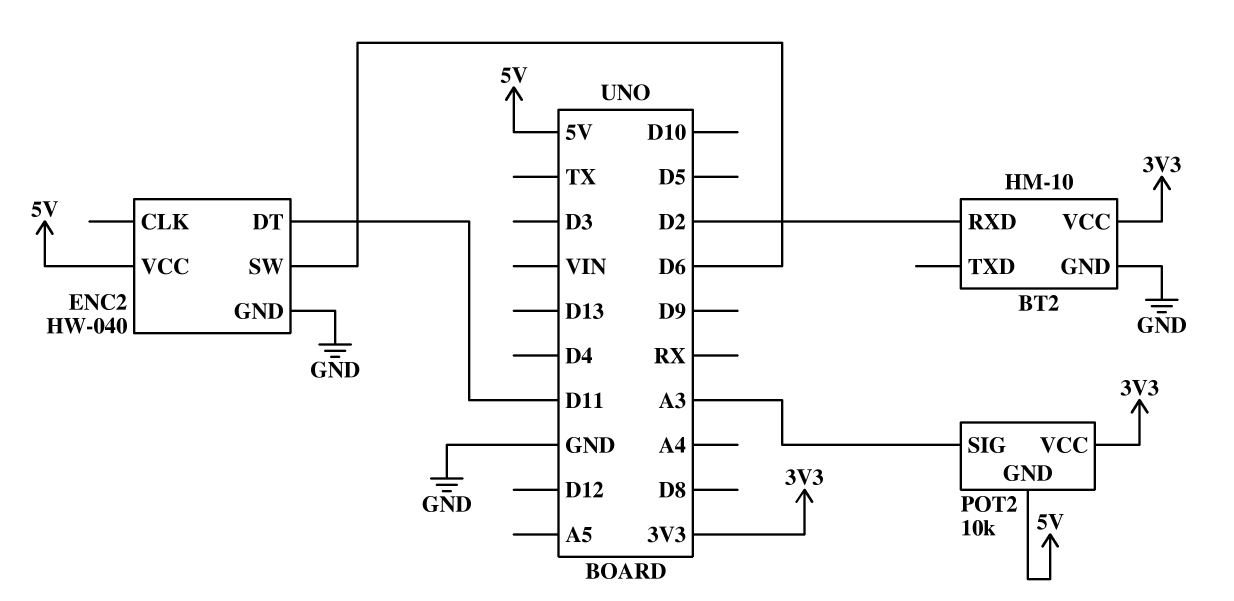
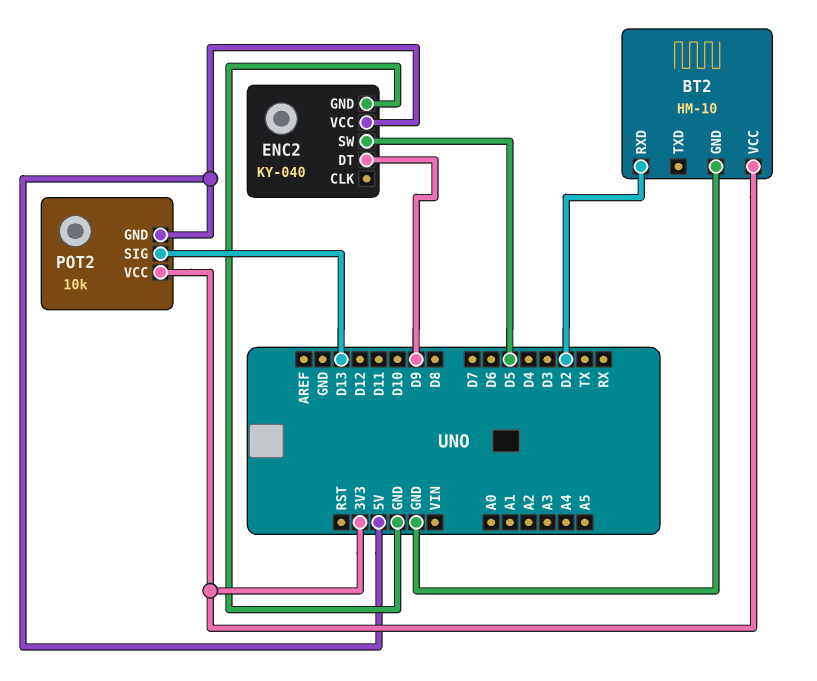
ENC2: HW-040 -> KY-040
ENC2 pin DT: D11 -> D9
ENC2 pin SW: D6 -> D5
POT2 pin SIG: A3 -> D13

